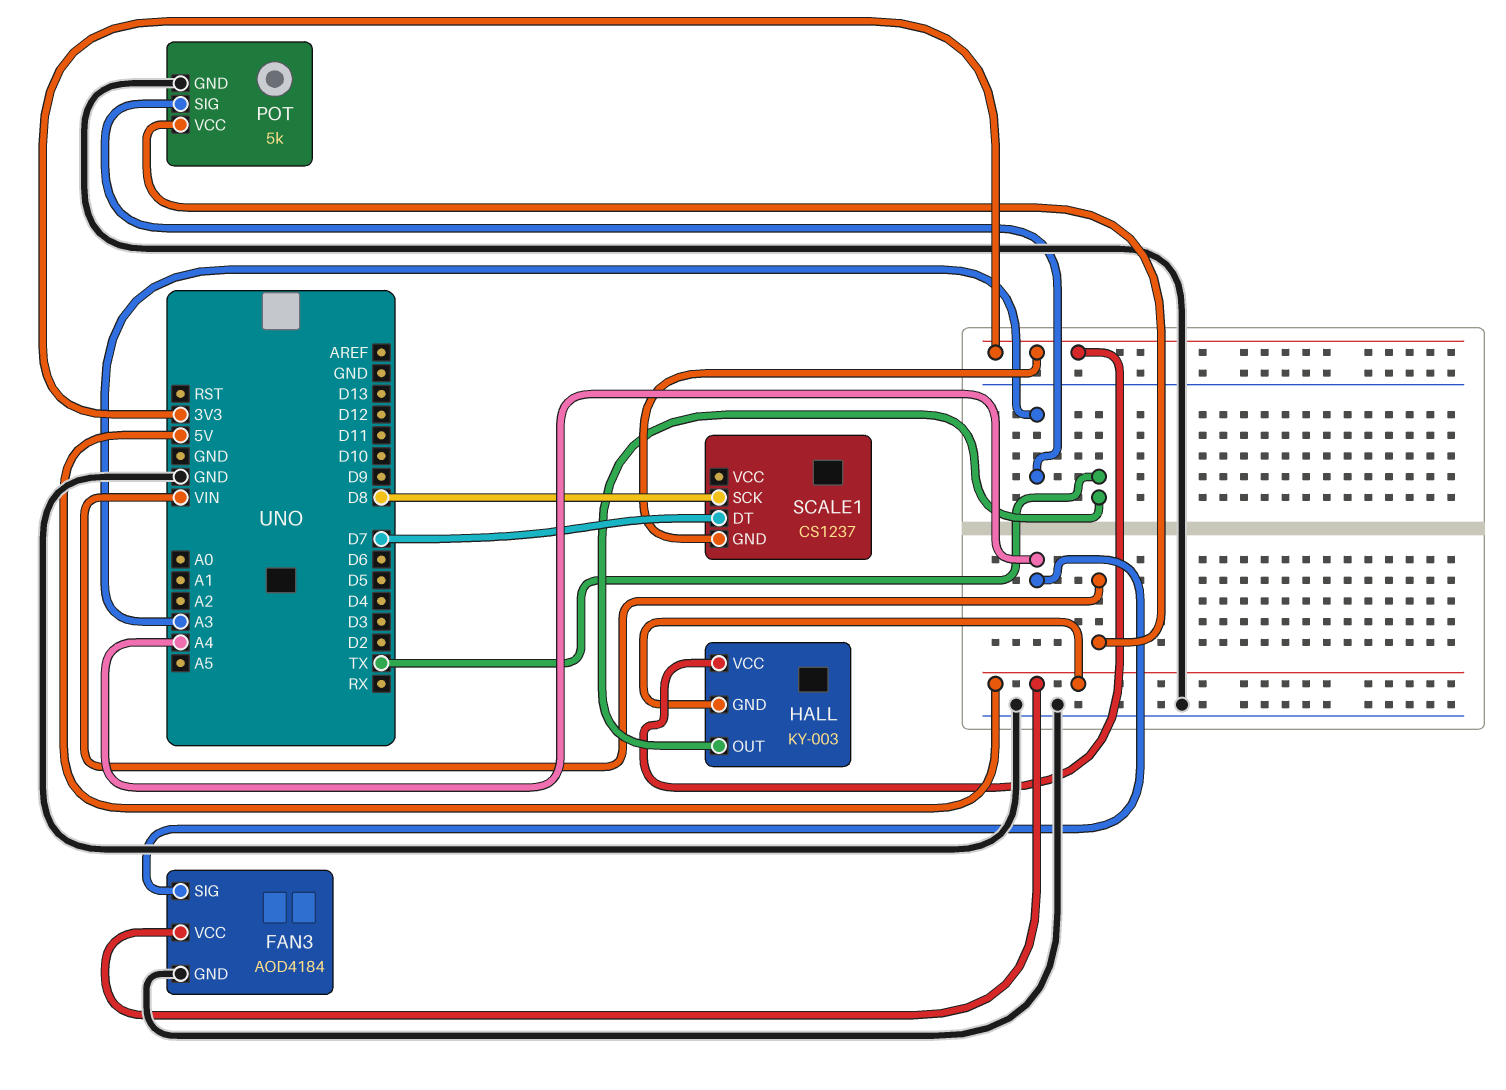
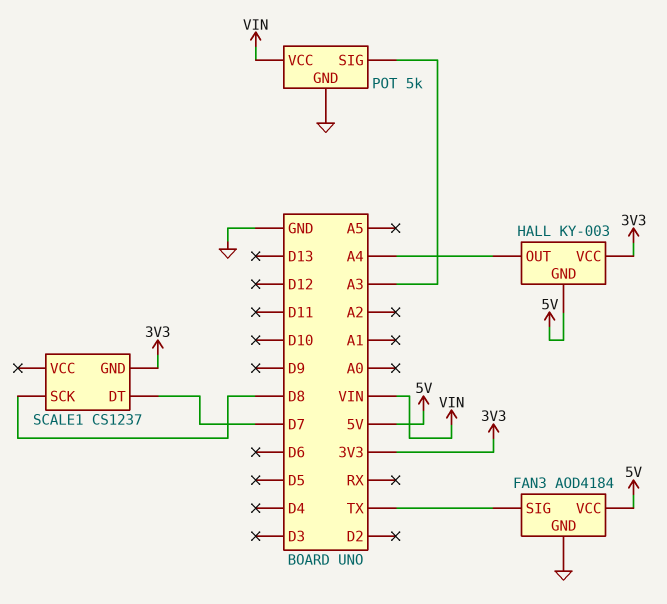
FAN3 pin SIG: A4 -> TX
HALL pin OUT: TX -> A4

